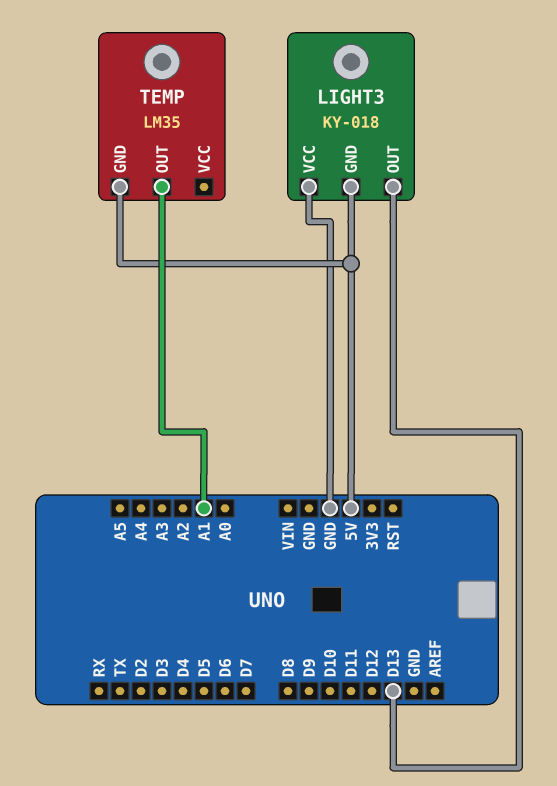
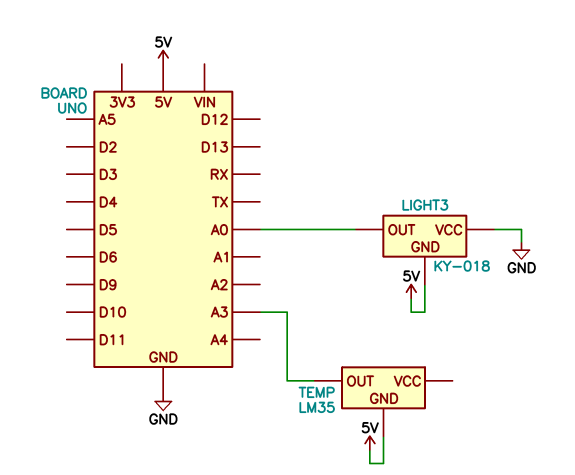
LIGHT3 pin OUT: D13 -> A0
TEMP pin OUT: A1 -> A3

